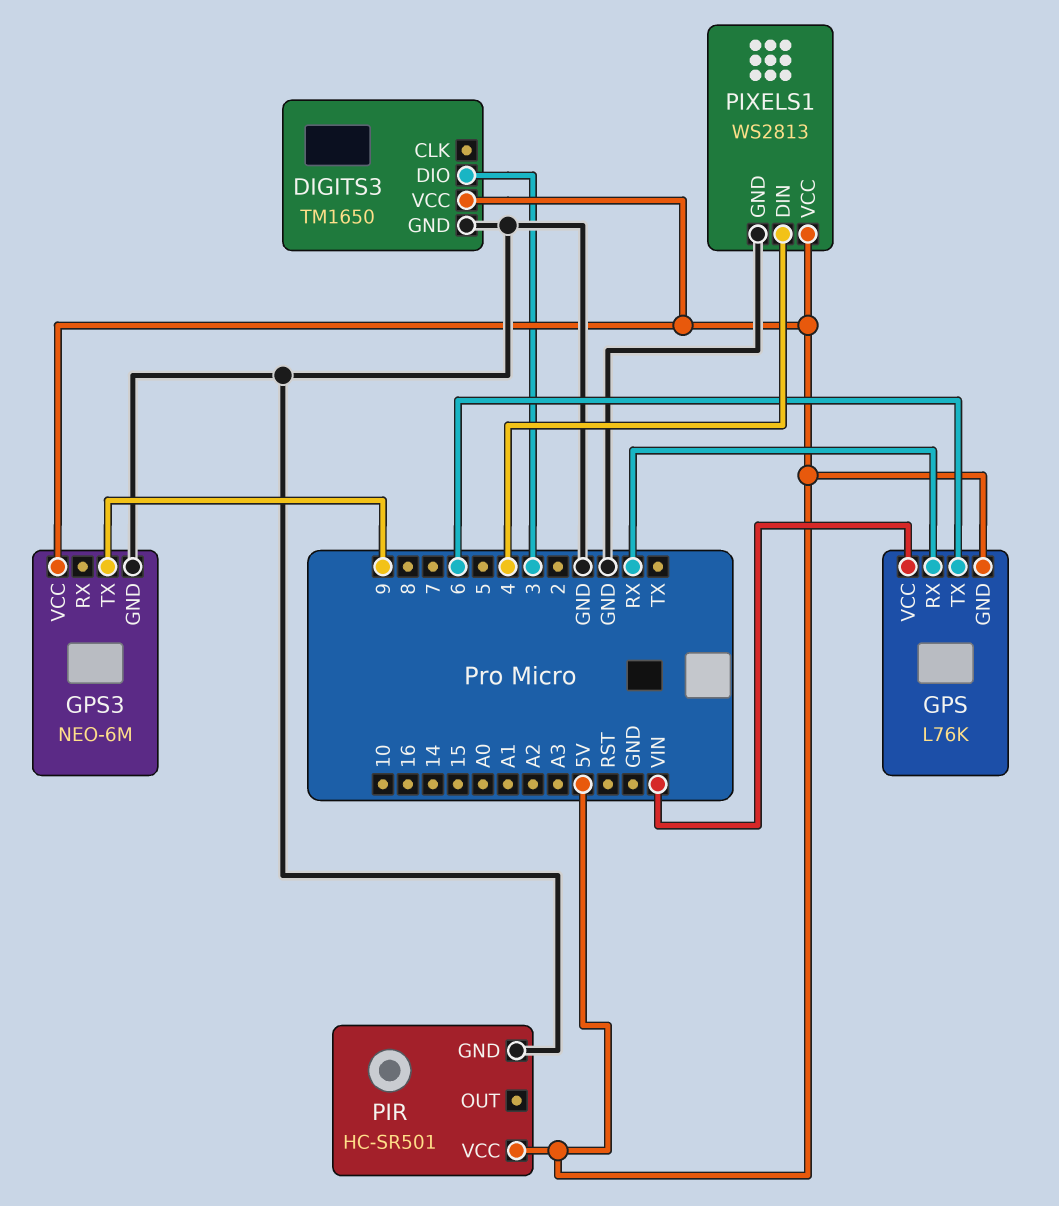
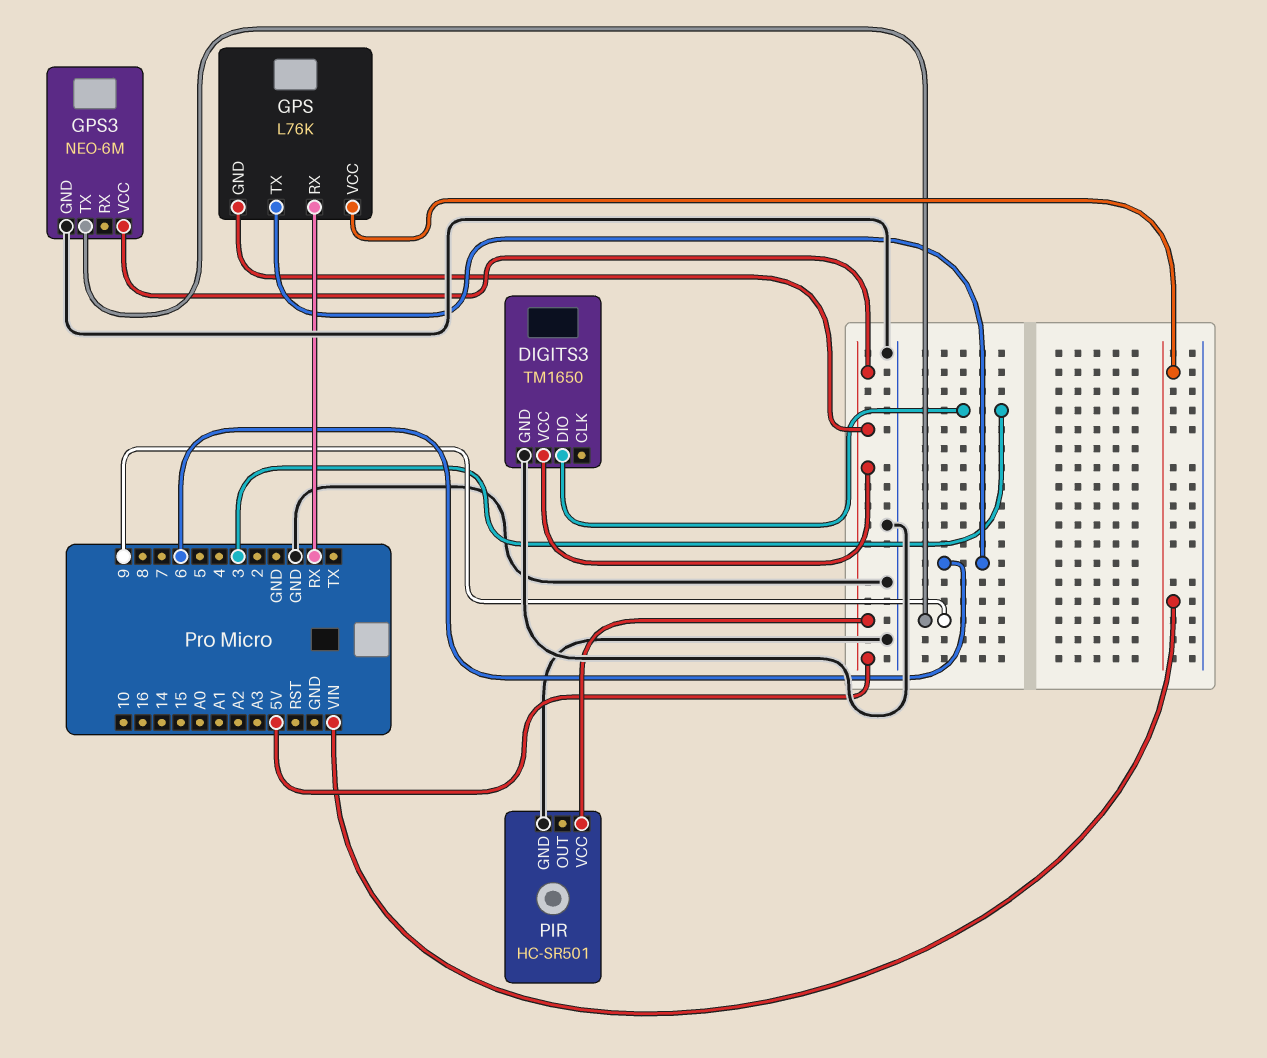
PIXELS1: WS2813 -> none
PIXELS1 pin DIN: 4 -> none
PIXELS1 pin GND: GND -> none
PIXELS1 pin VCC: 5V -> none

